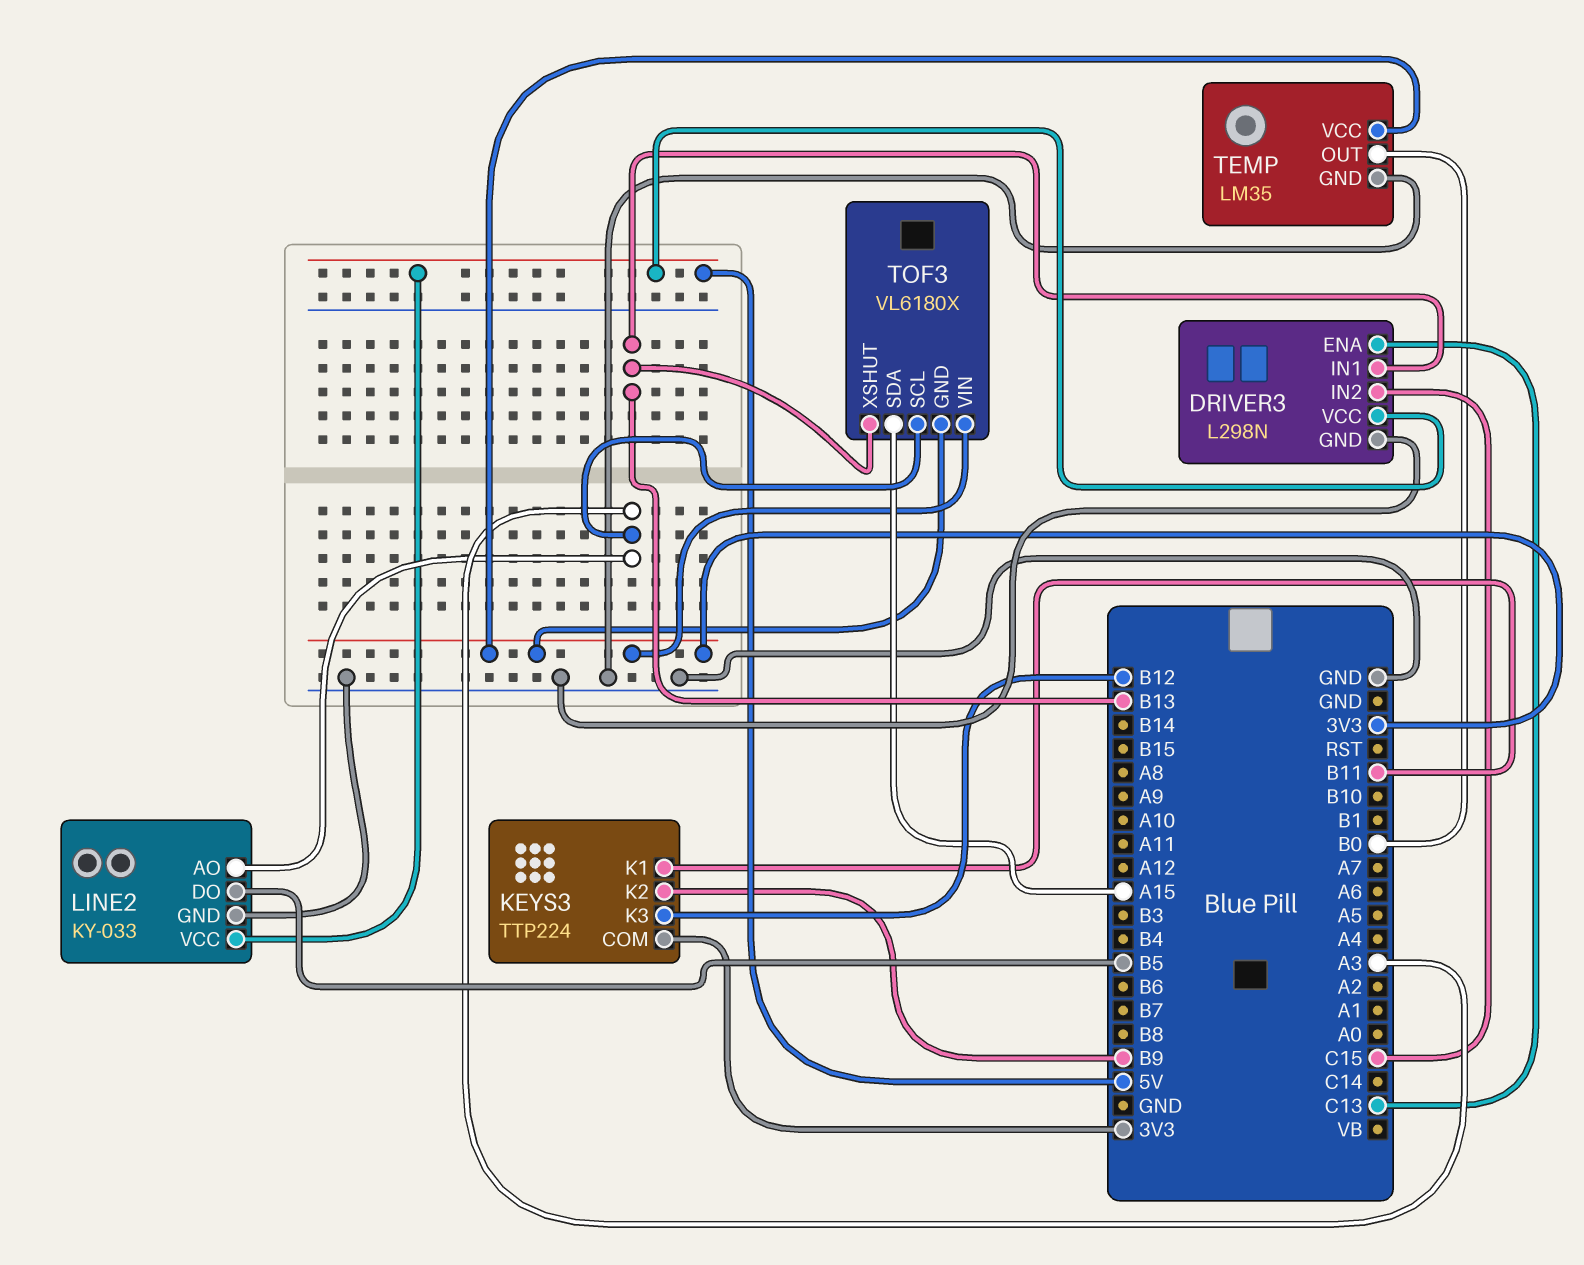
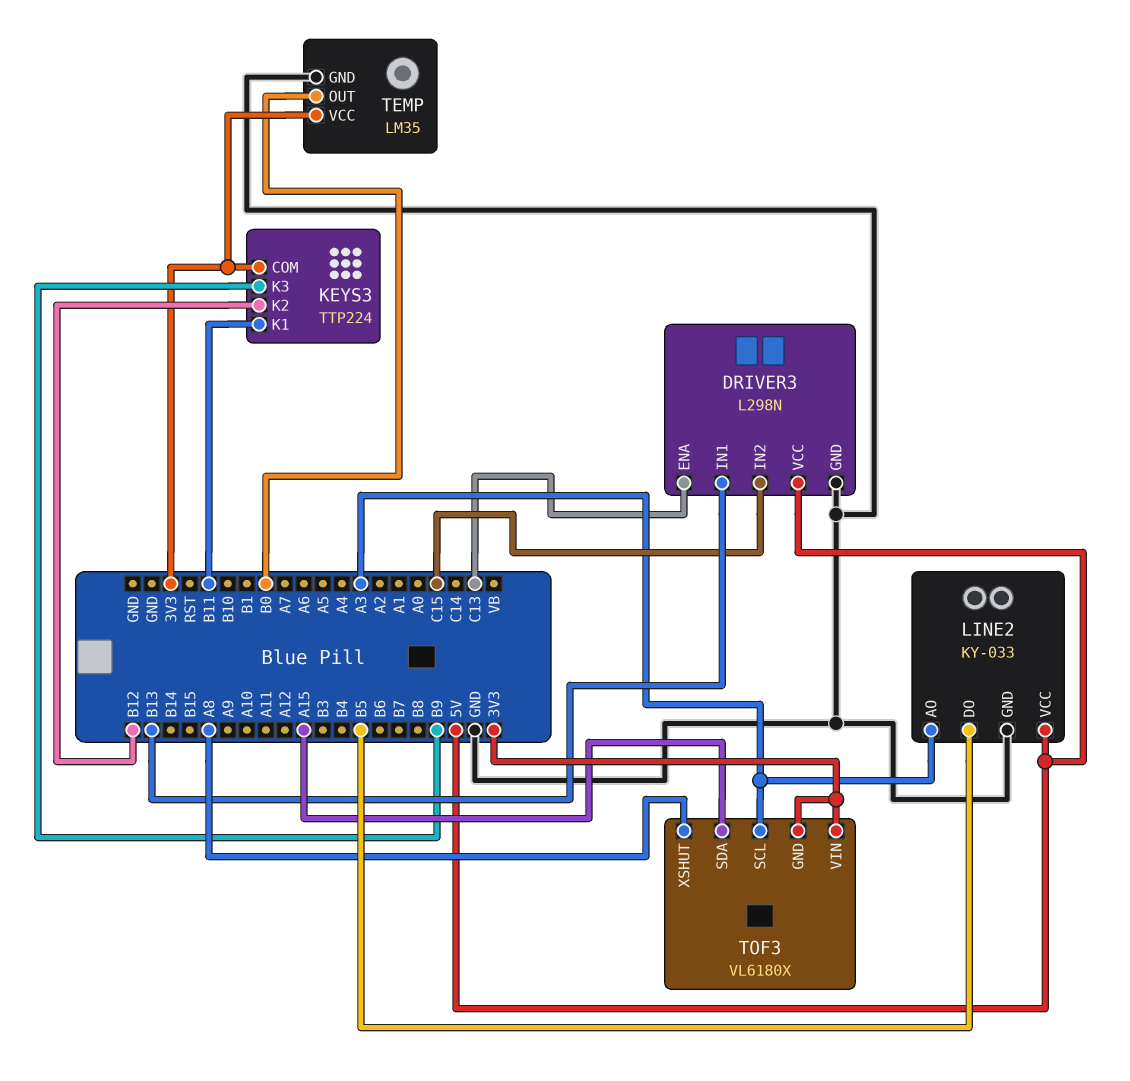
KEYS3 pin K2: B9 -> B12
KEYS3 pin K3: B12 -> B9
TOF3 pin XSHUT: B13 -> A8

